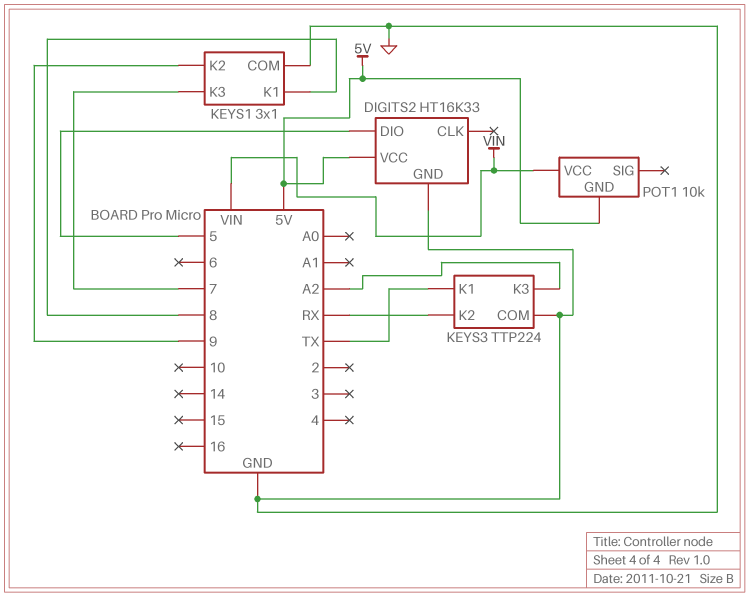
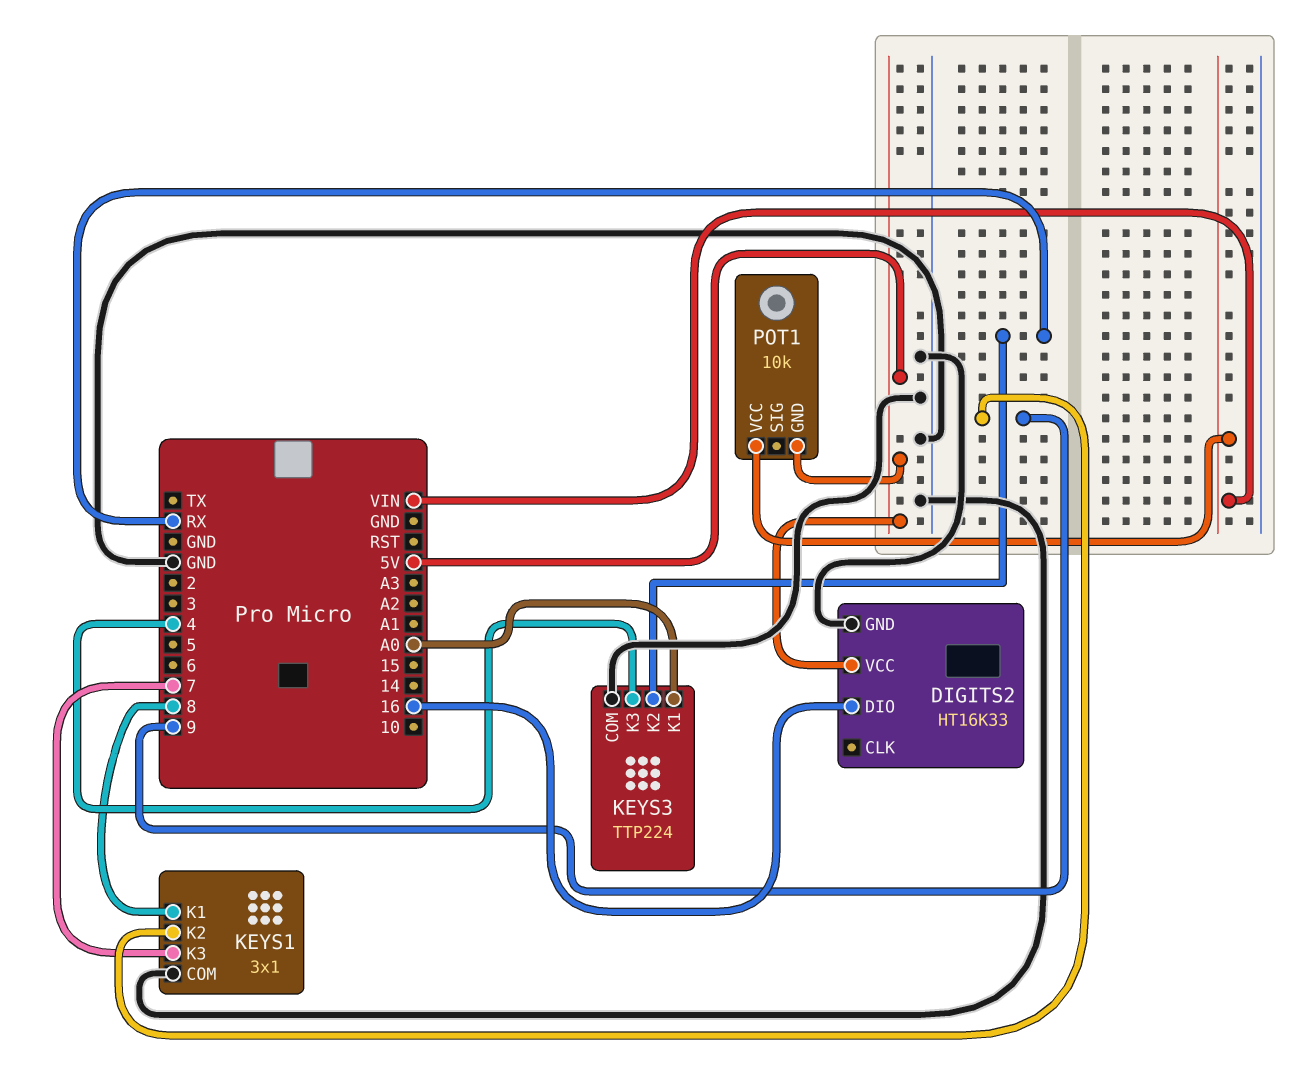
DIGITS2 pin DIO: 5 -> 16
KEYS3 pin K1: TX -> A0
KEYS3 pin K3: A2 -> 4

